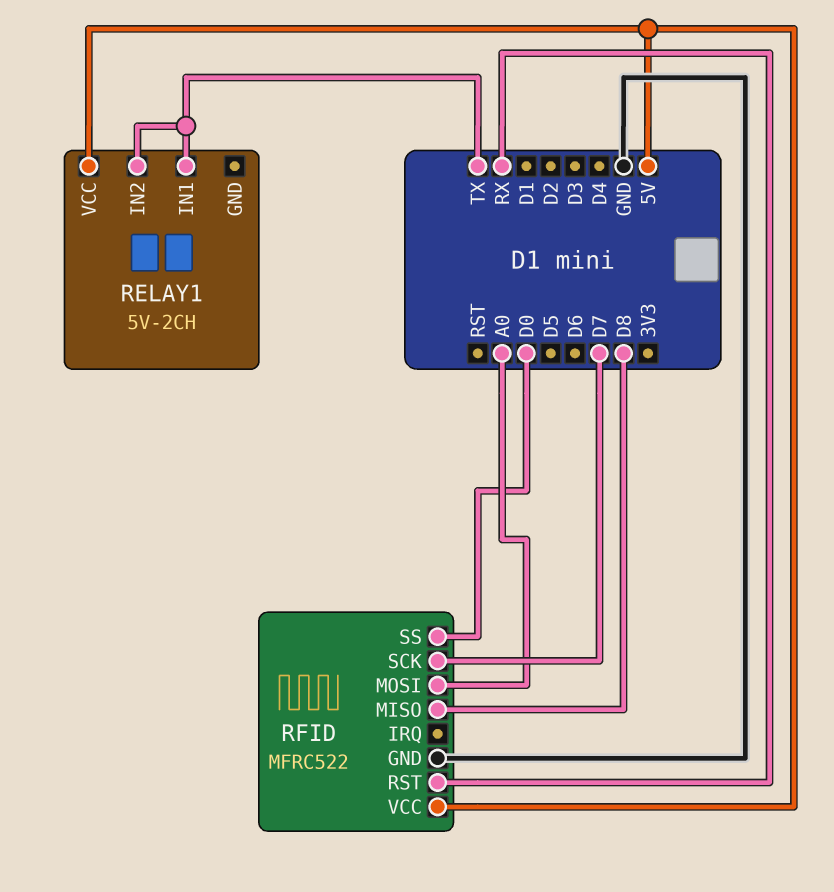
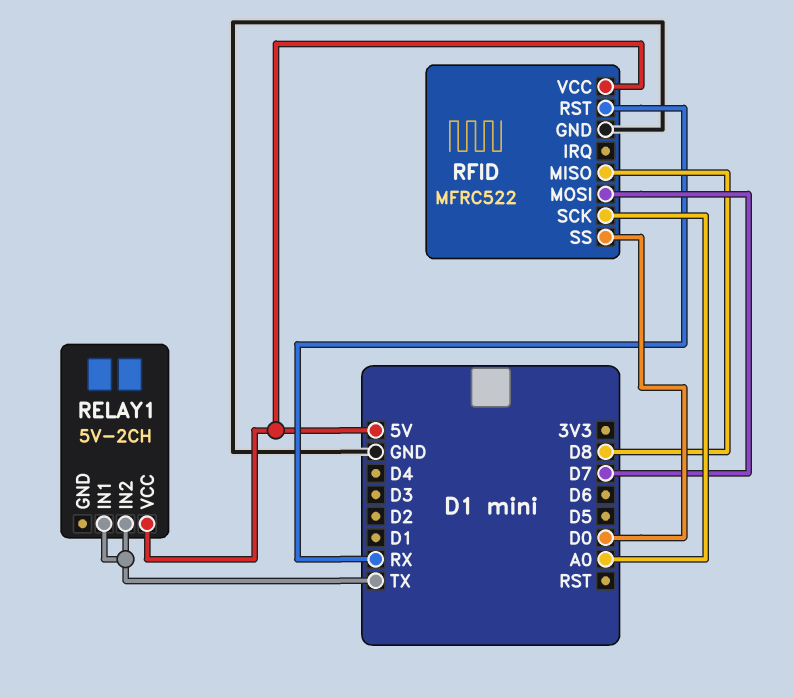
RFID pin MOSI: A0 -> D7
RFID pin SCK: D7 -> A0

